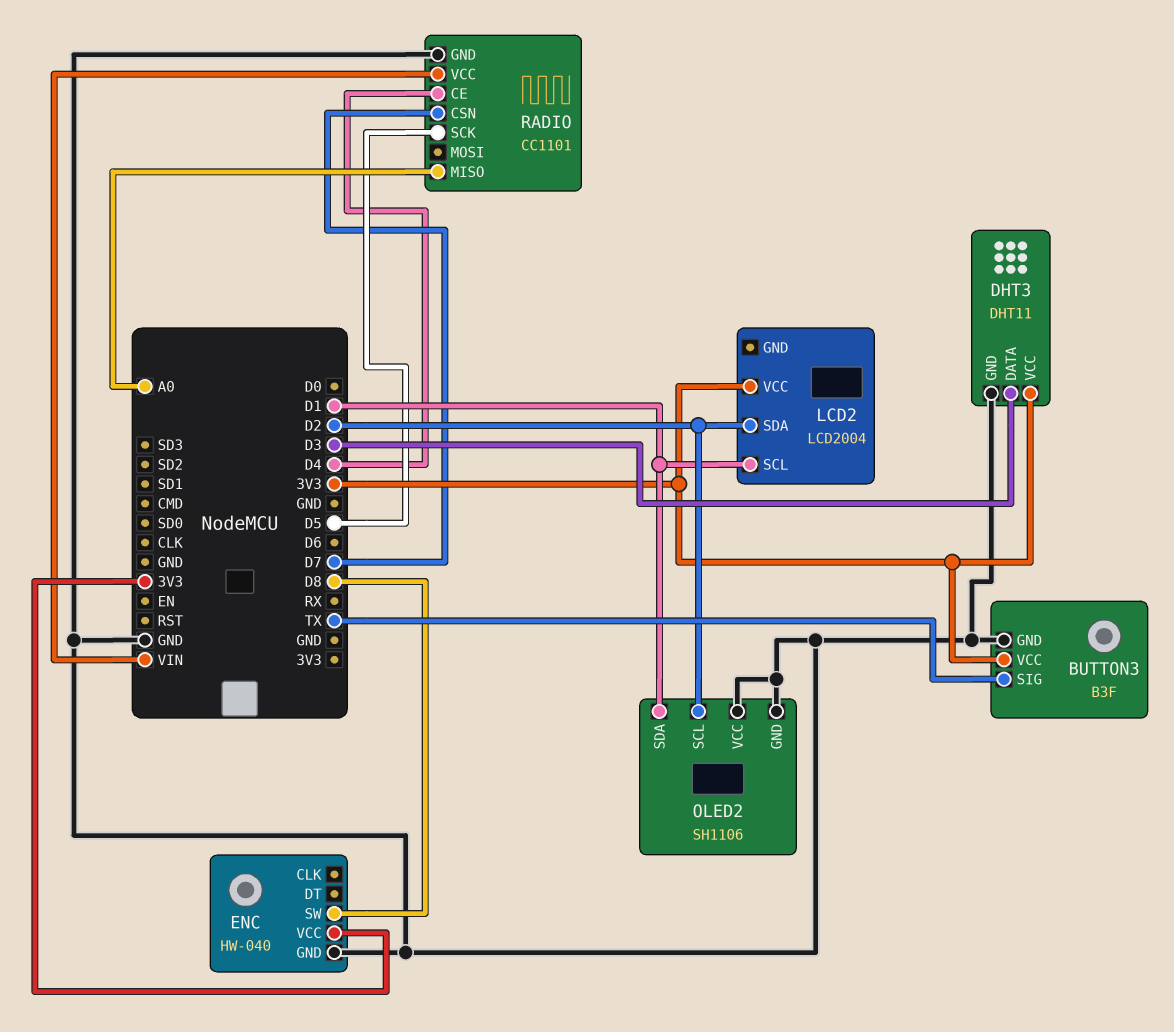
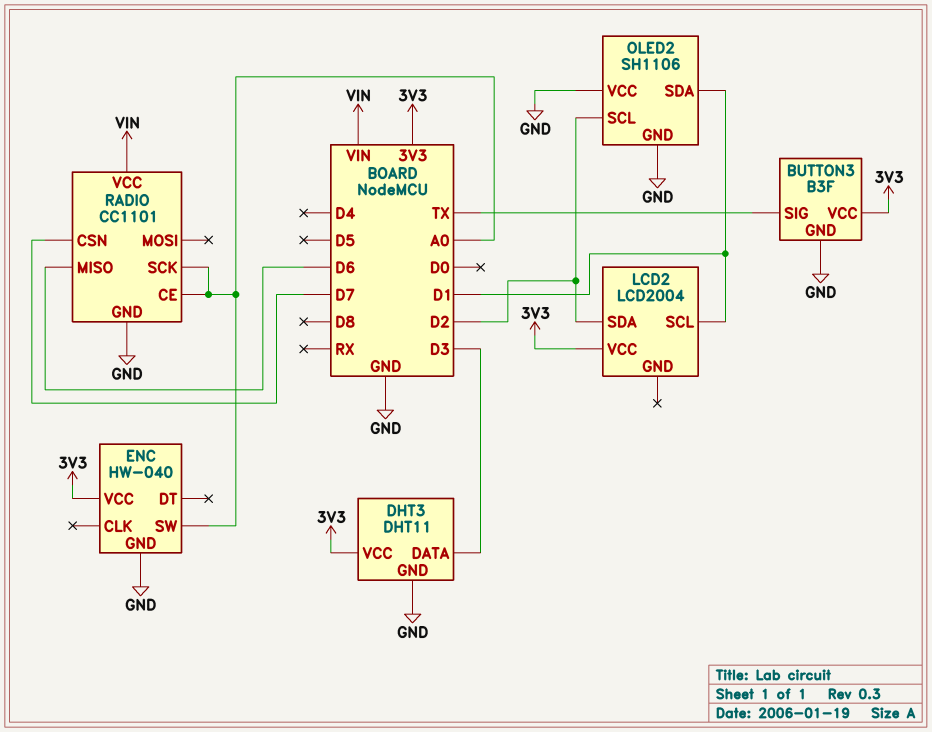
ENC pin SW: D8 -> A0
RADIO pin CE: D4 -> A0
RADIO pin MISO: A0 -> D6
RADIO pin SCK: D5 -> A0

